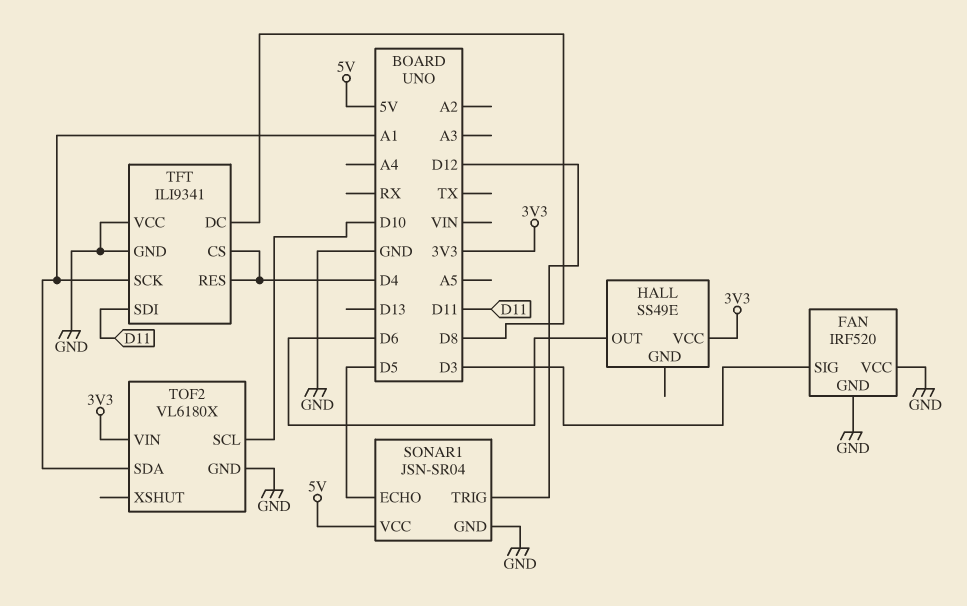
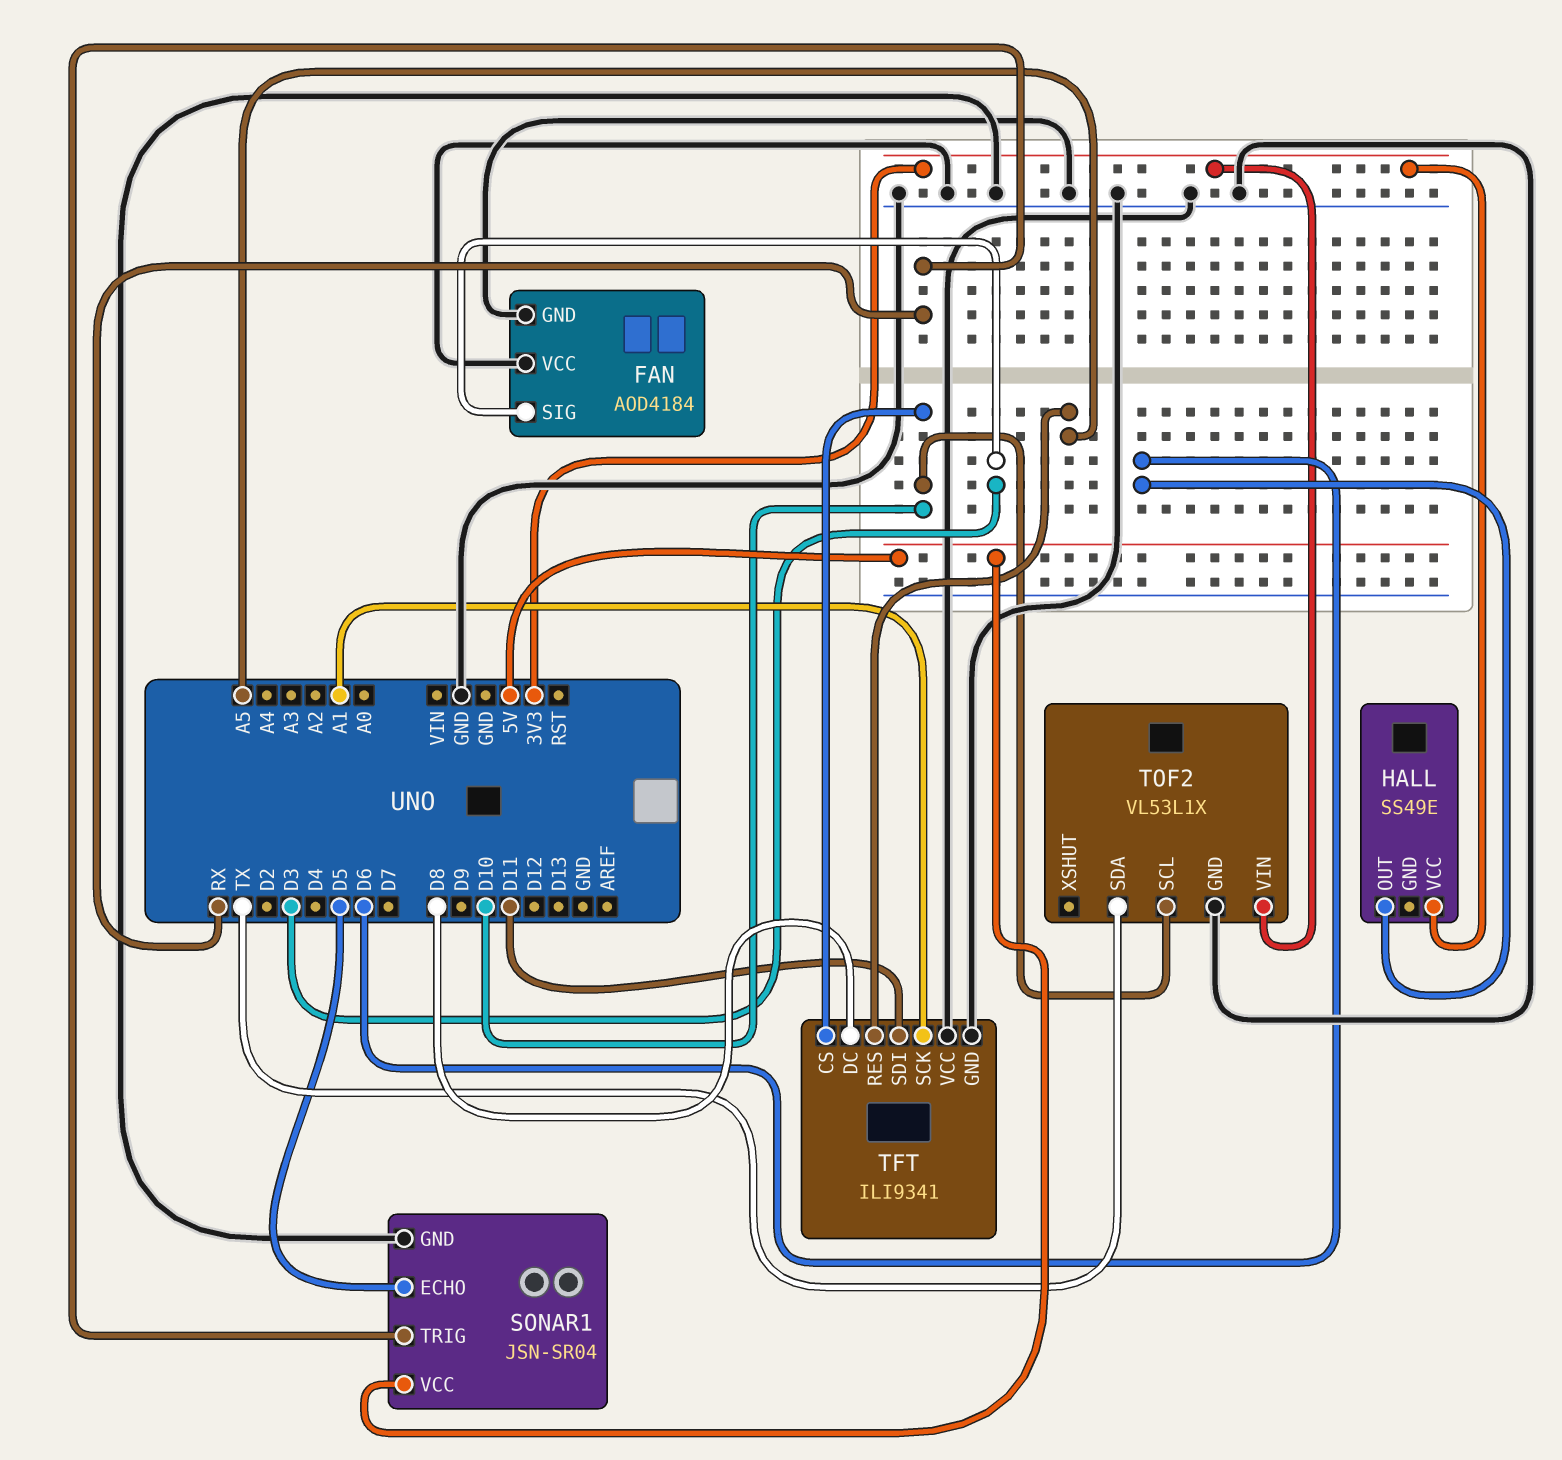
FAN: IRF520 -> AOD4184
SONAR1 pin TRIG: D12 -> RX
TFT pin CS: D4 -> D10
TFT pin RES: D4 -> A5
TOF2: VL6180X -> VL53L1X
TOF2 pin SDA: A1 -> TX

